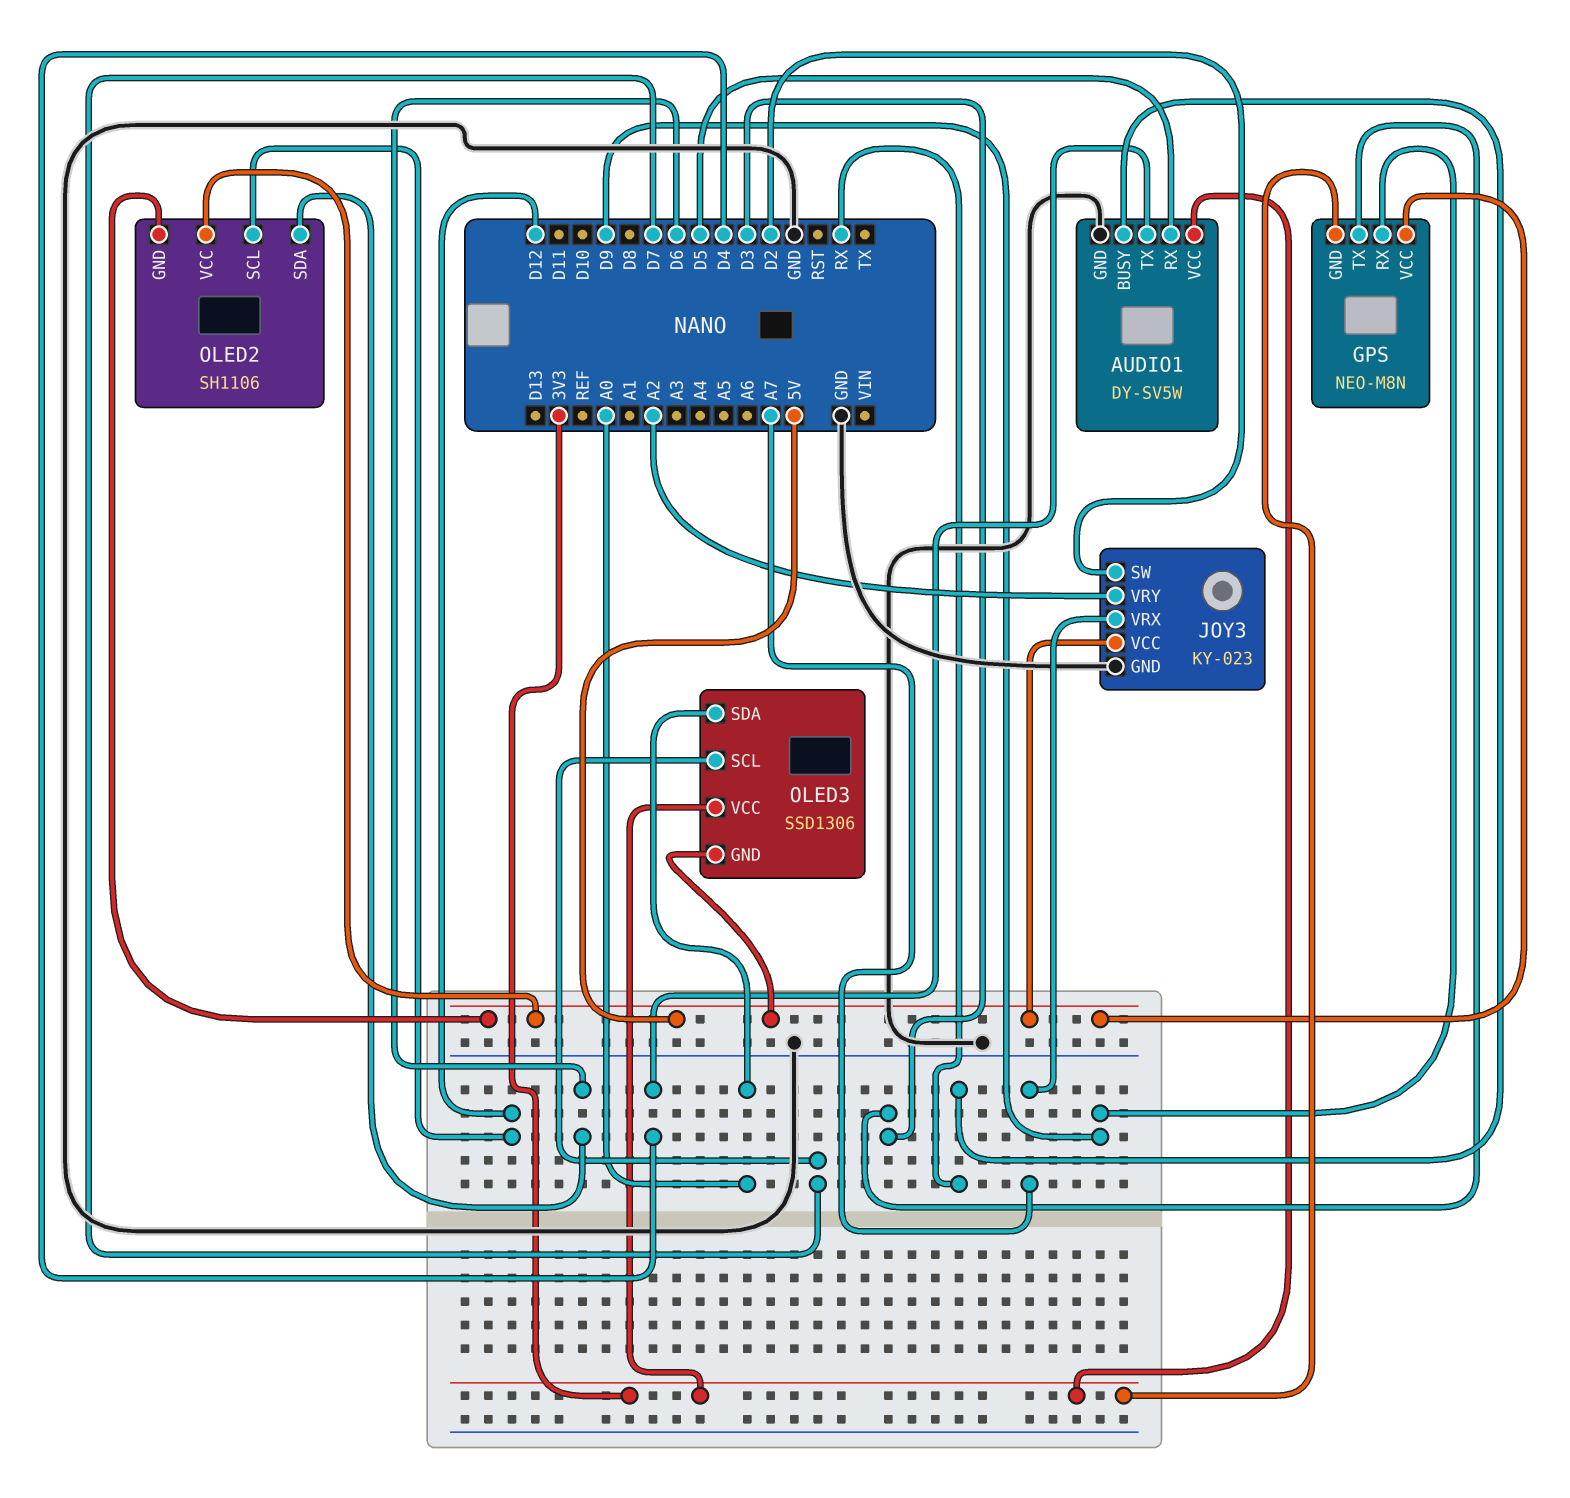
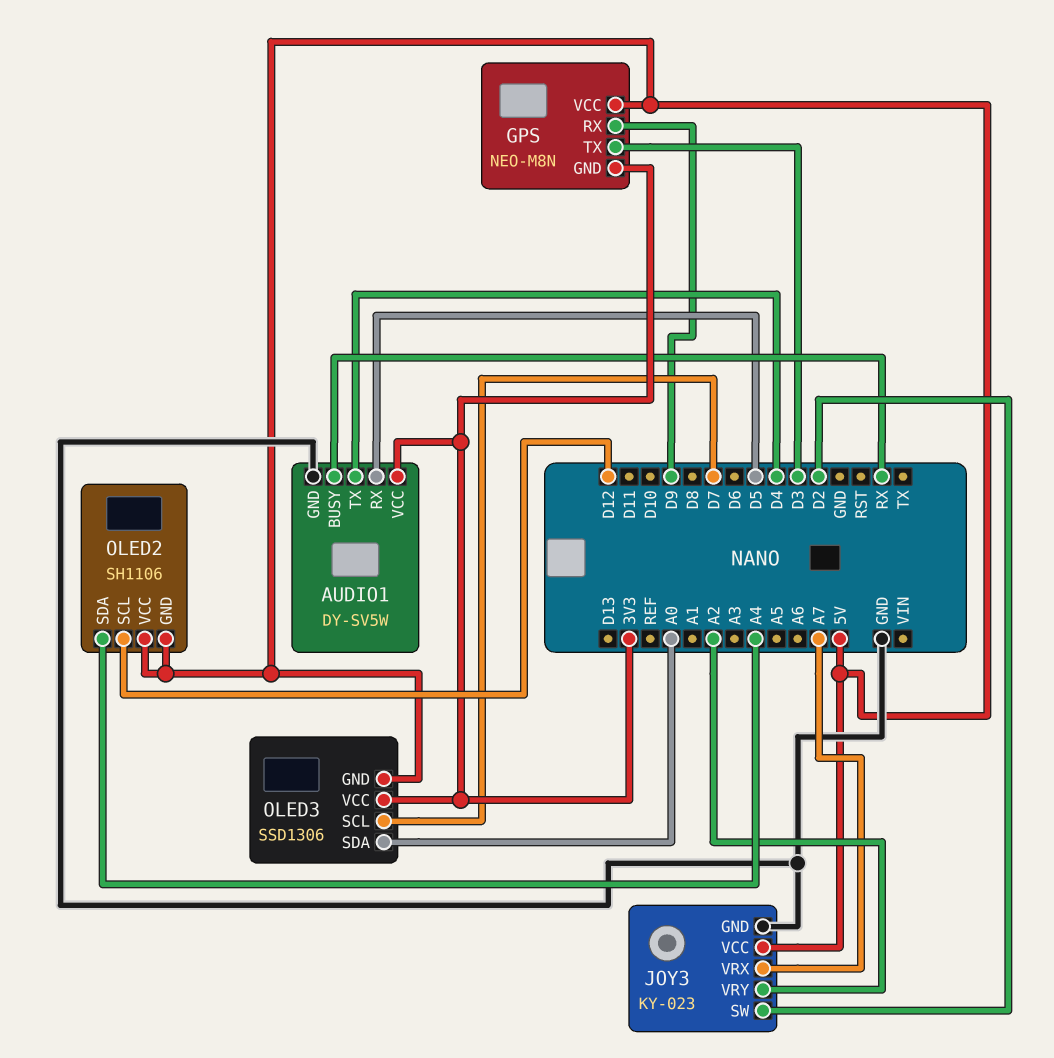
OLED2 pin SDA: D6 -> A4

